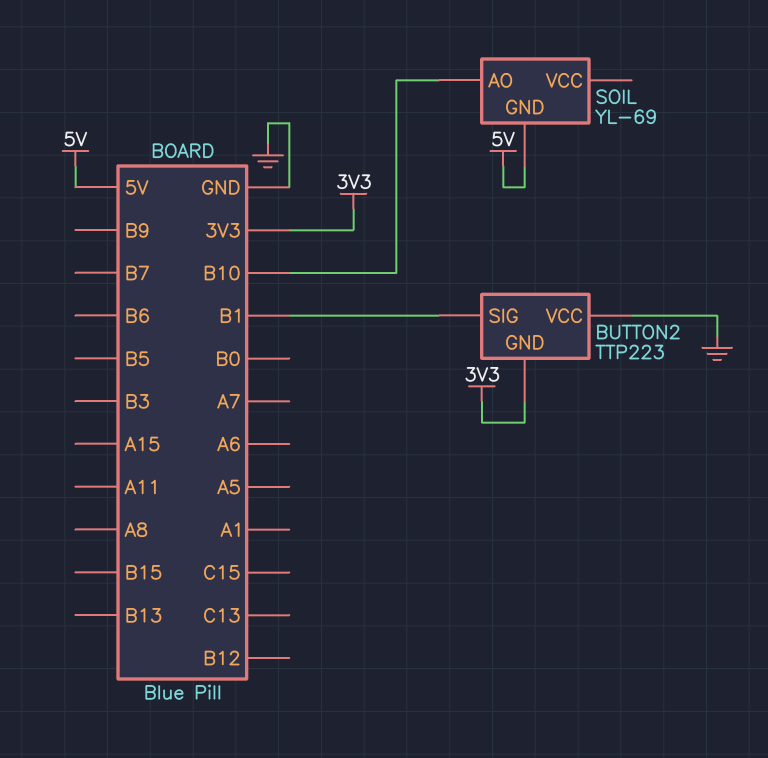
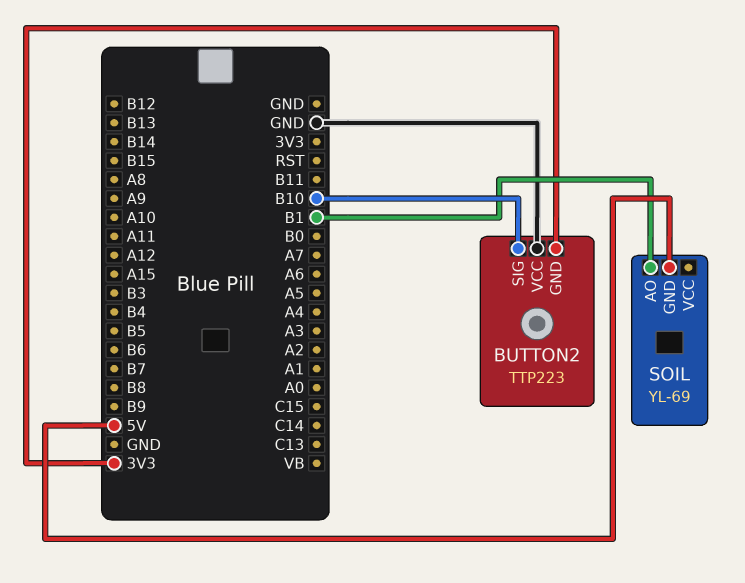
BUTTON2 pin SIG: B1 -> B10
SOIL pin AO: B10 -> B1

